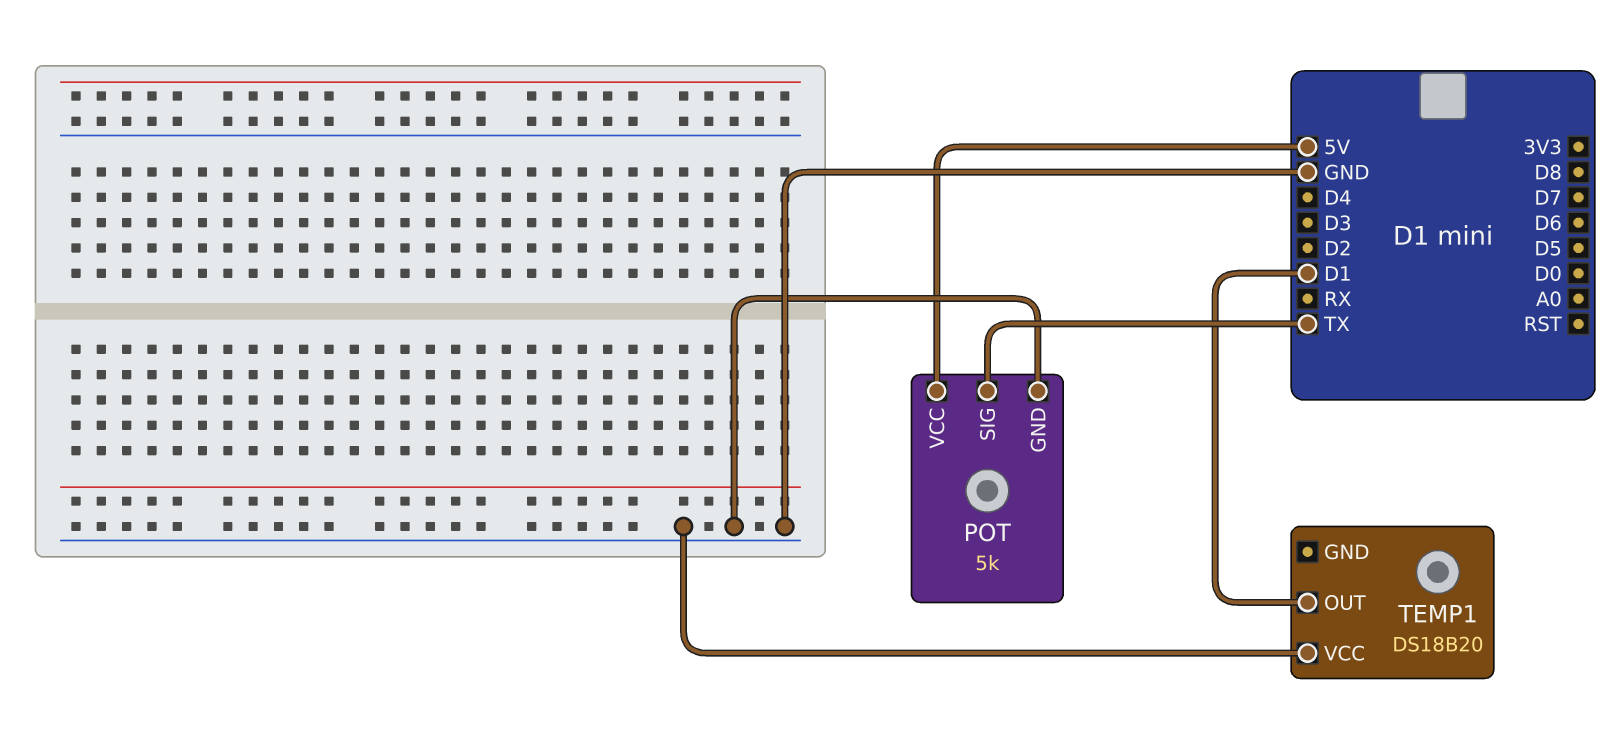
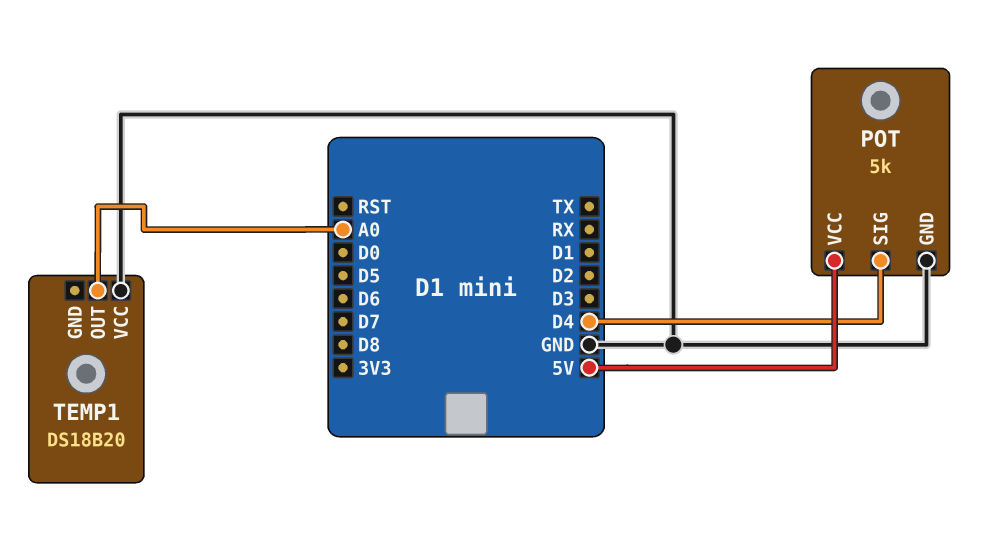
POT pin SIG: TX -> D4
TEMP1 pin OUT: D1 -> A0

